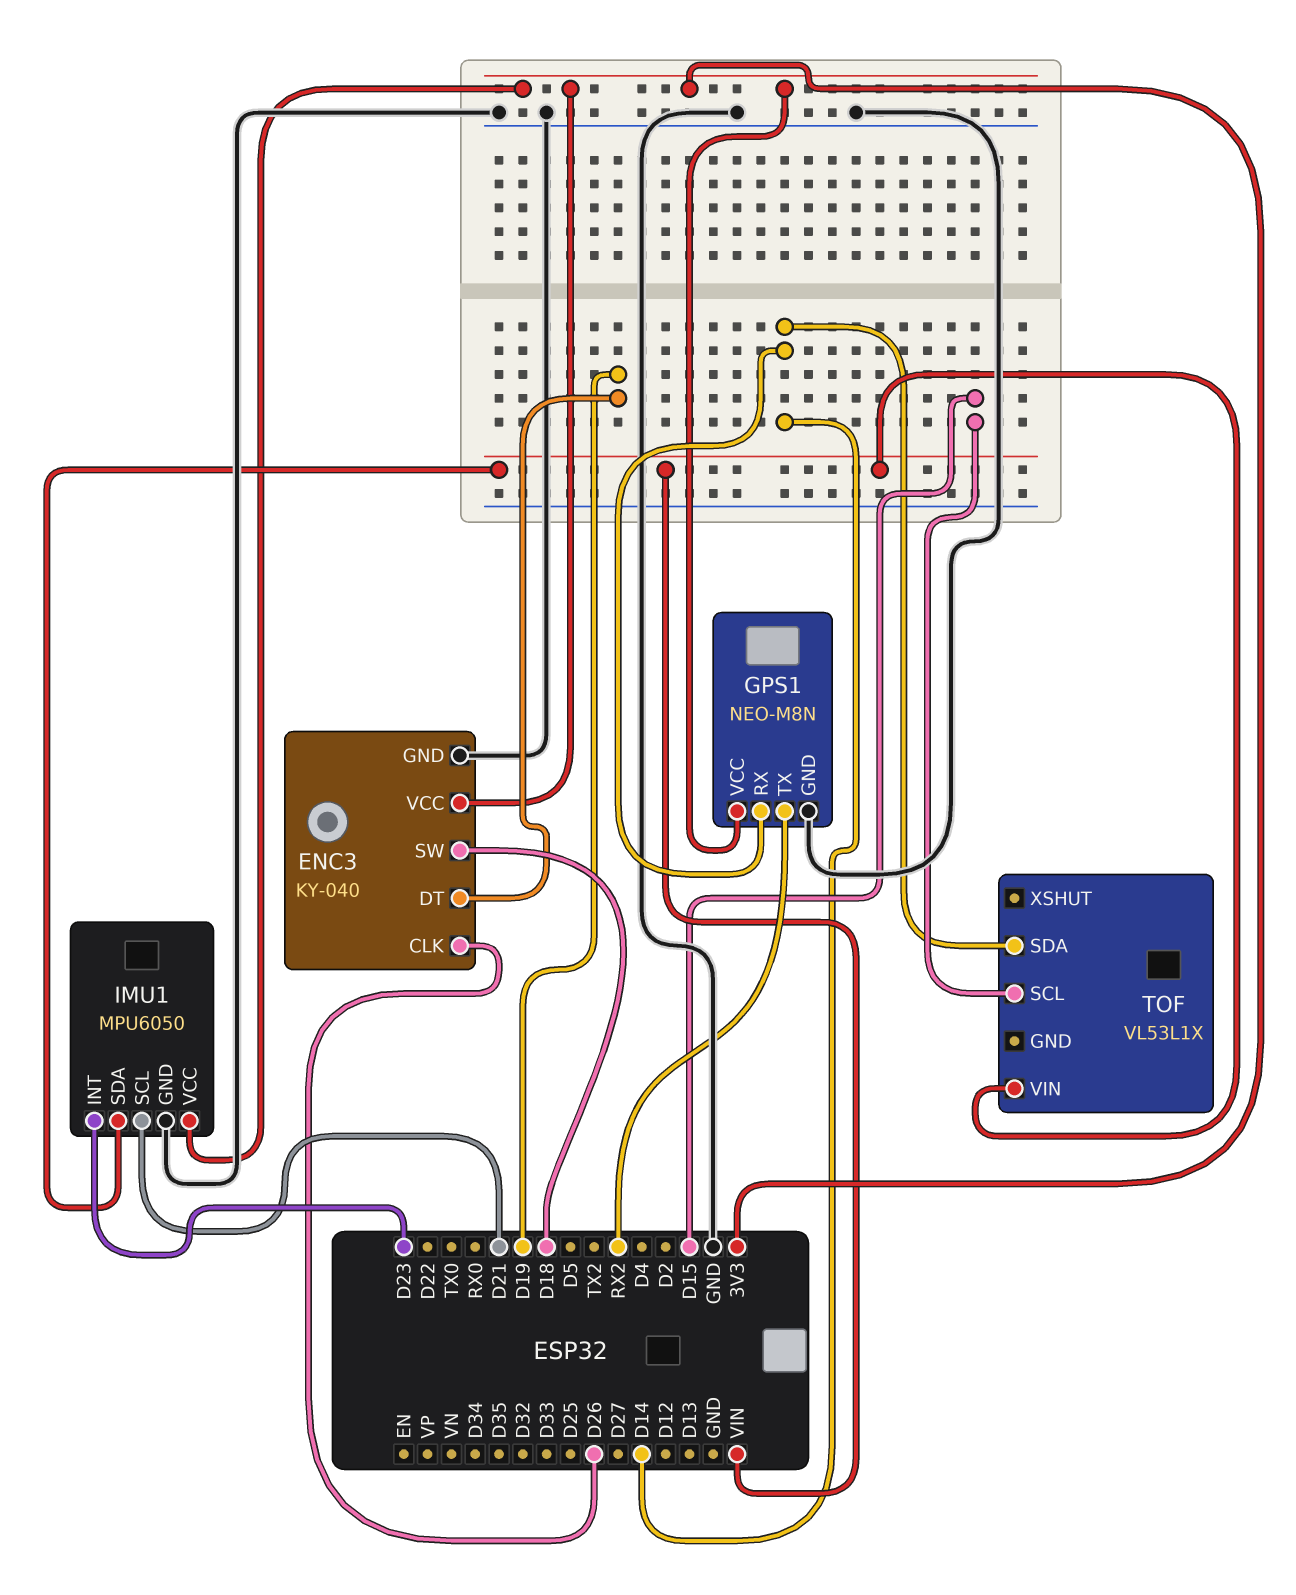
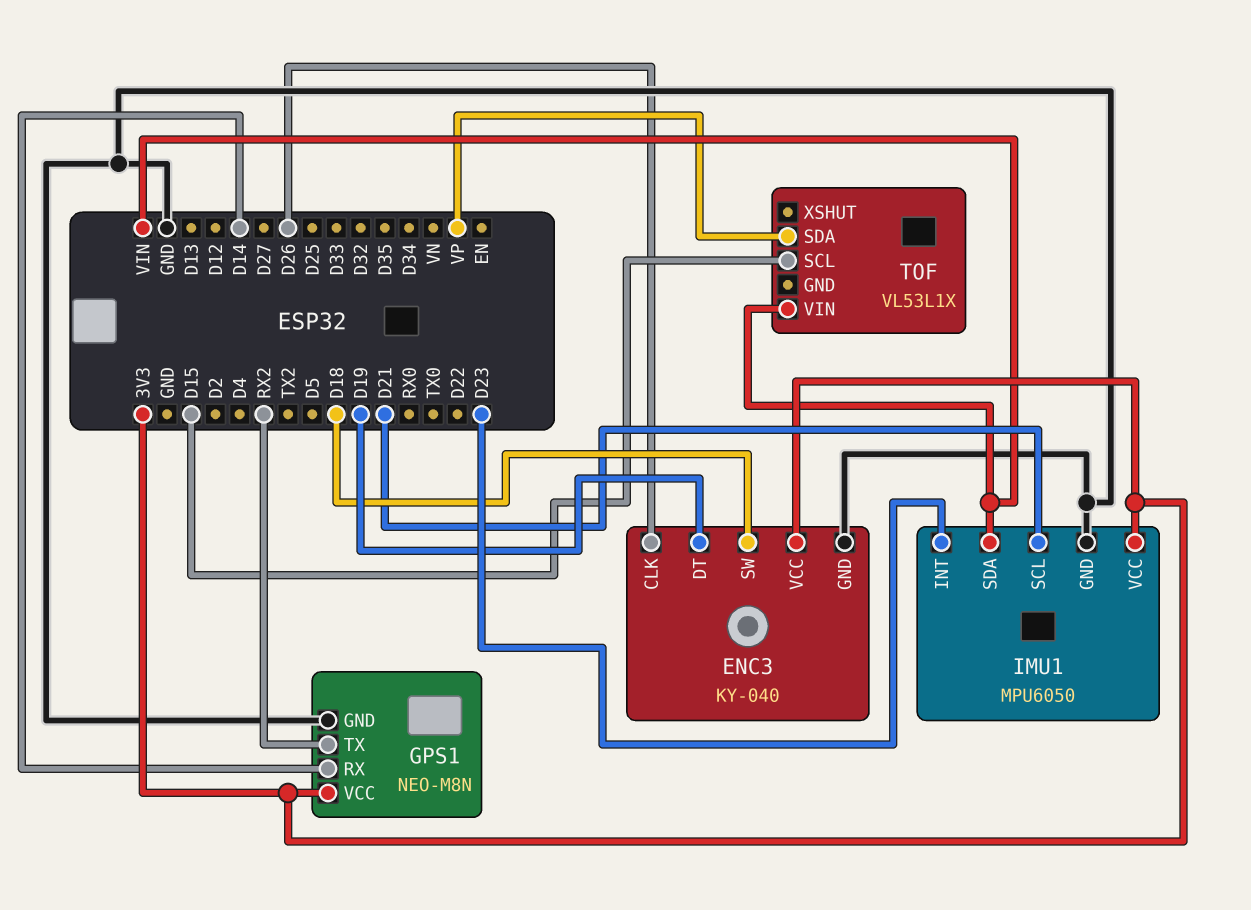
TOF pin SDA: D14 -> VP

